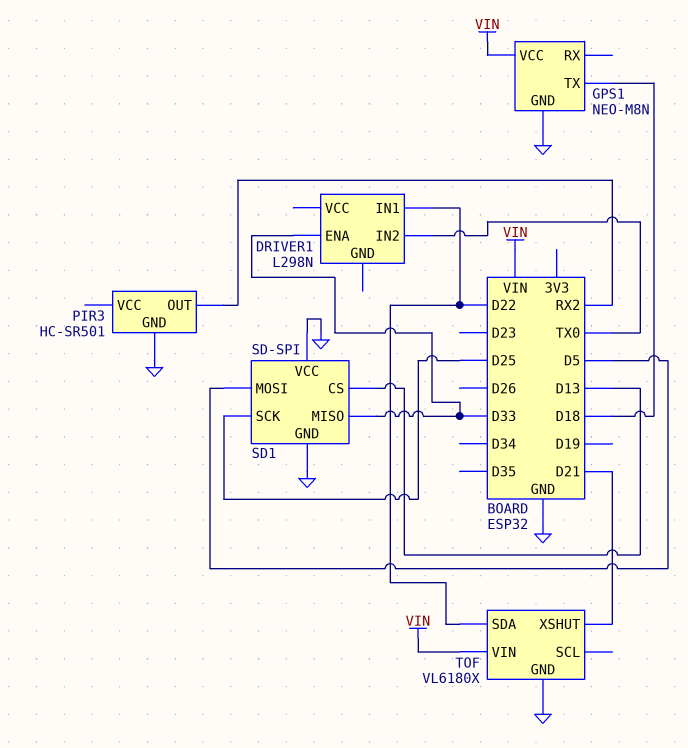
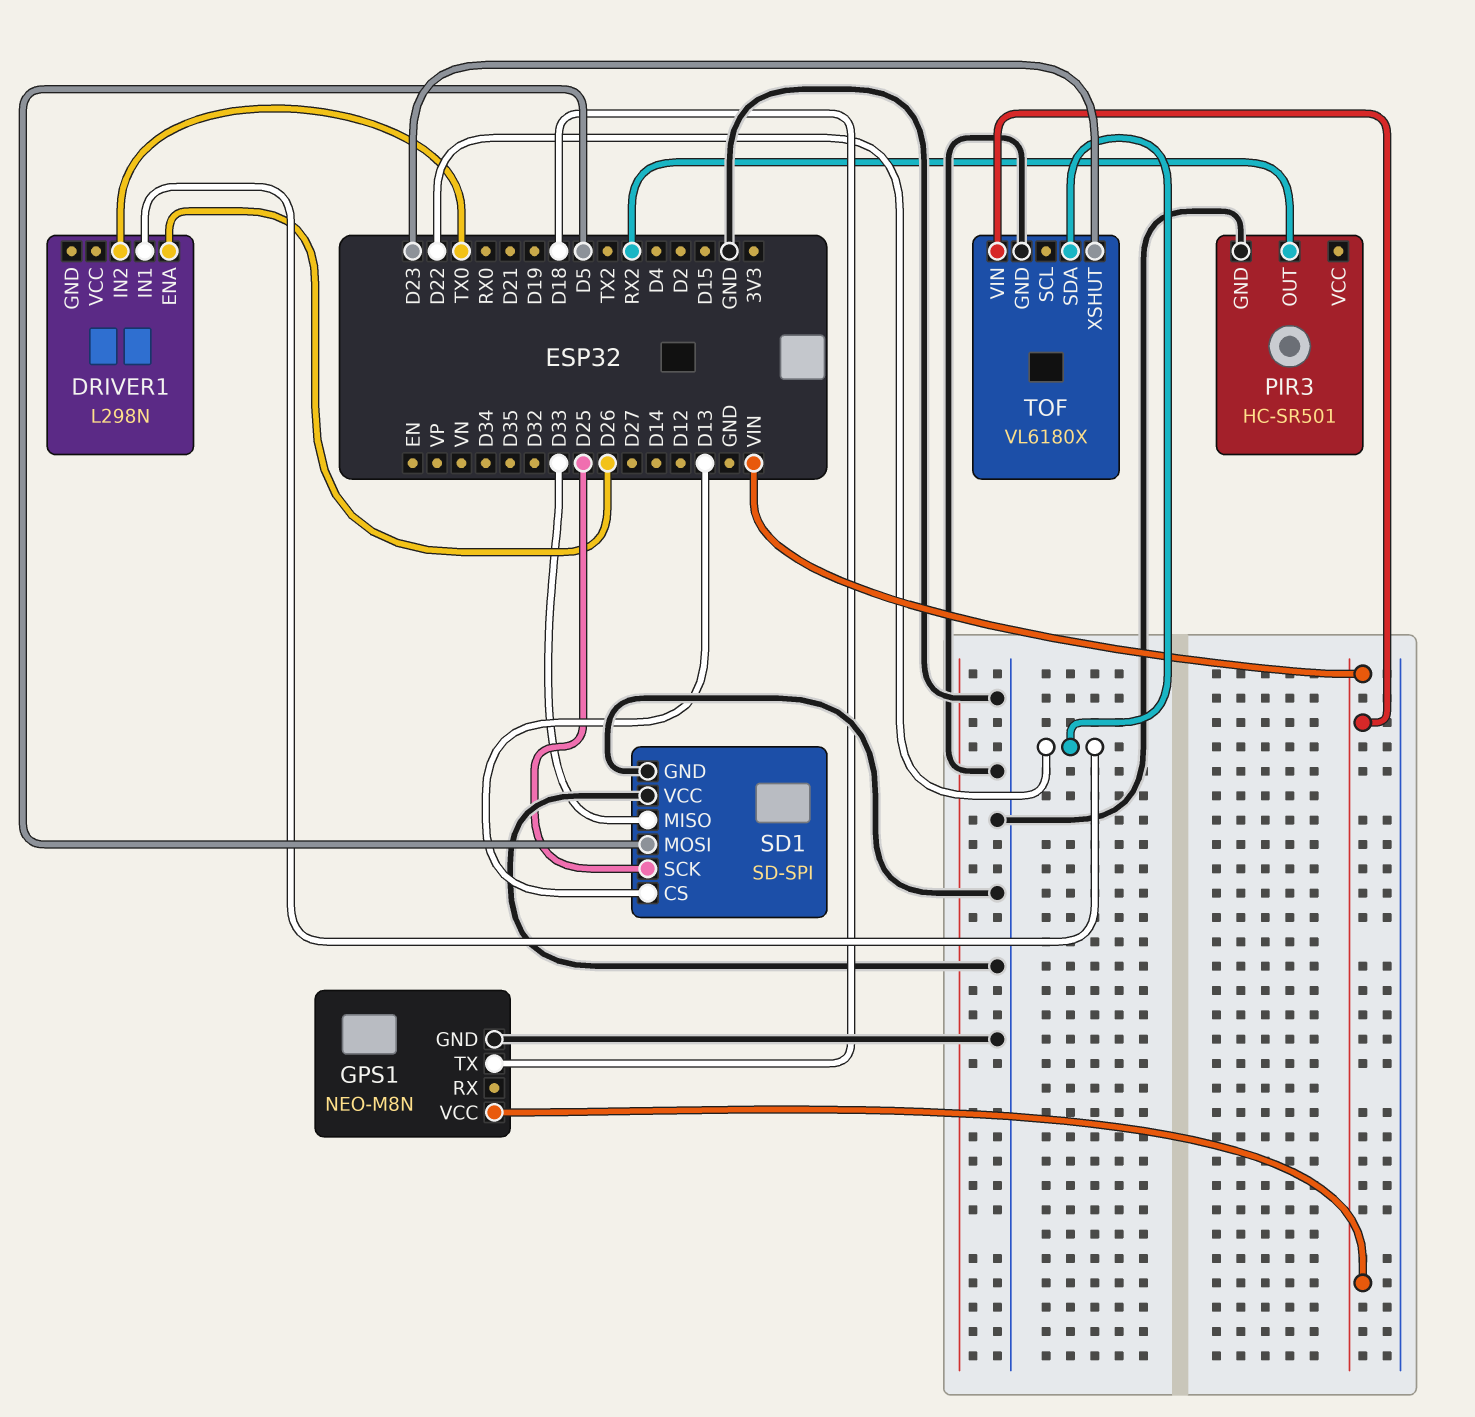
DRIVER1 pin ENA: D33 -> D26
TOF pin XSHUT: D21 -> D23

